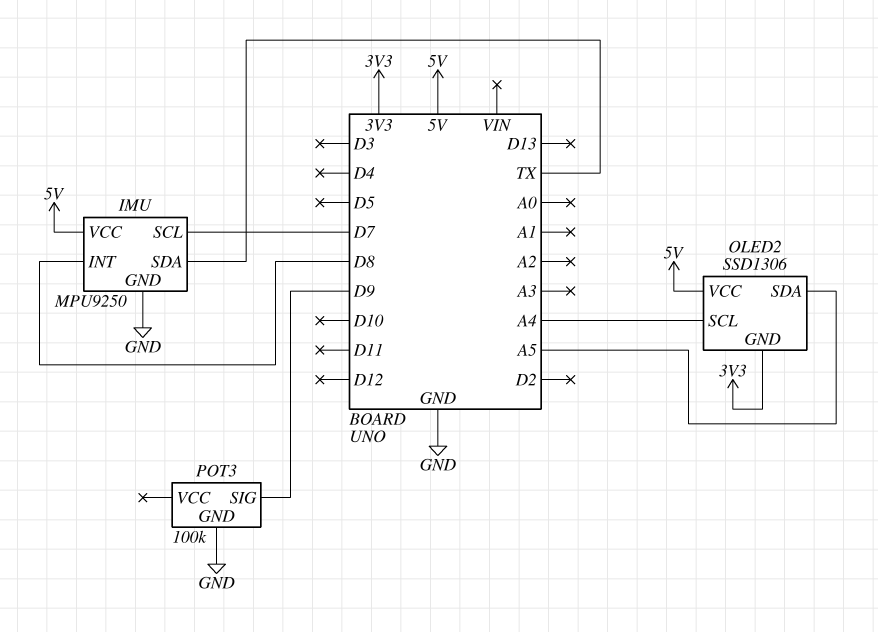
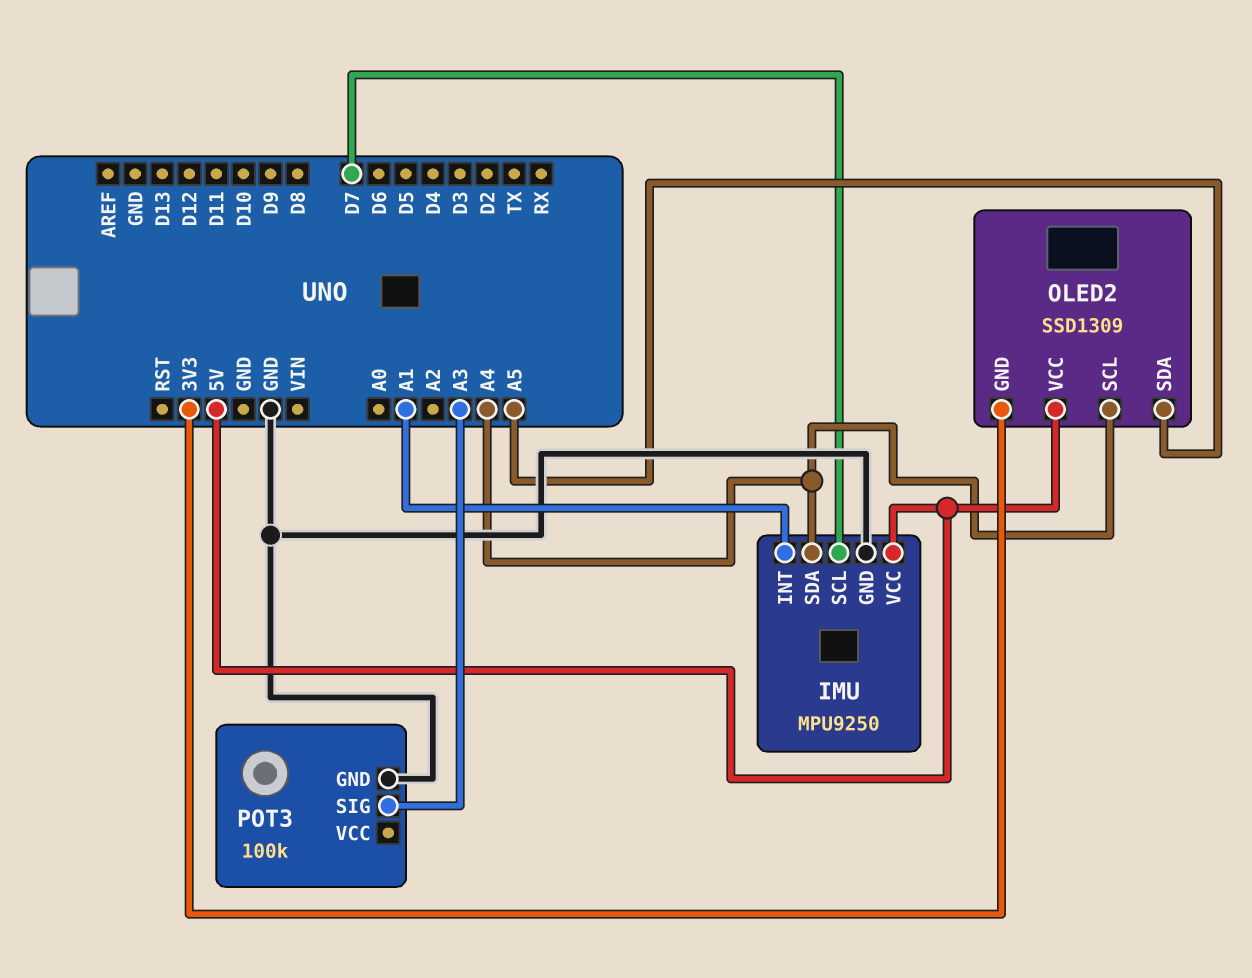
IMU pin INT: D8 -> A1
IMU pin SDA: TX -> A4
OLED2: SSD1306 -> SSD1309
POT3 pin SIG: D9 -> A3

